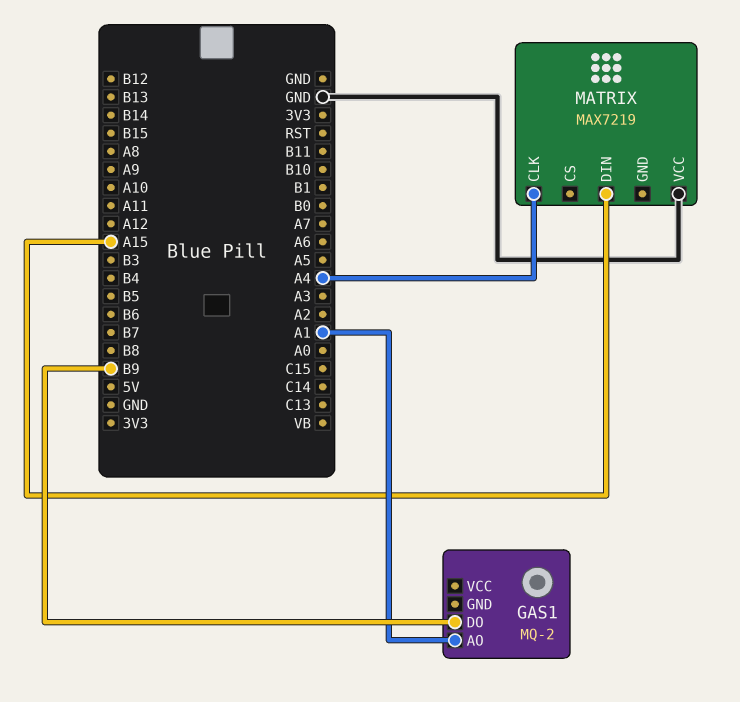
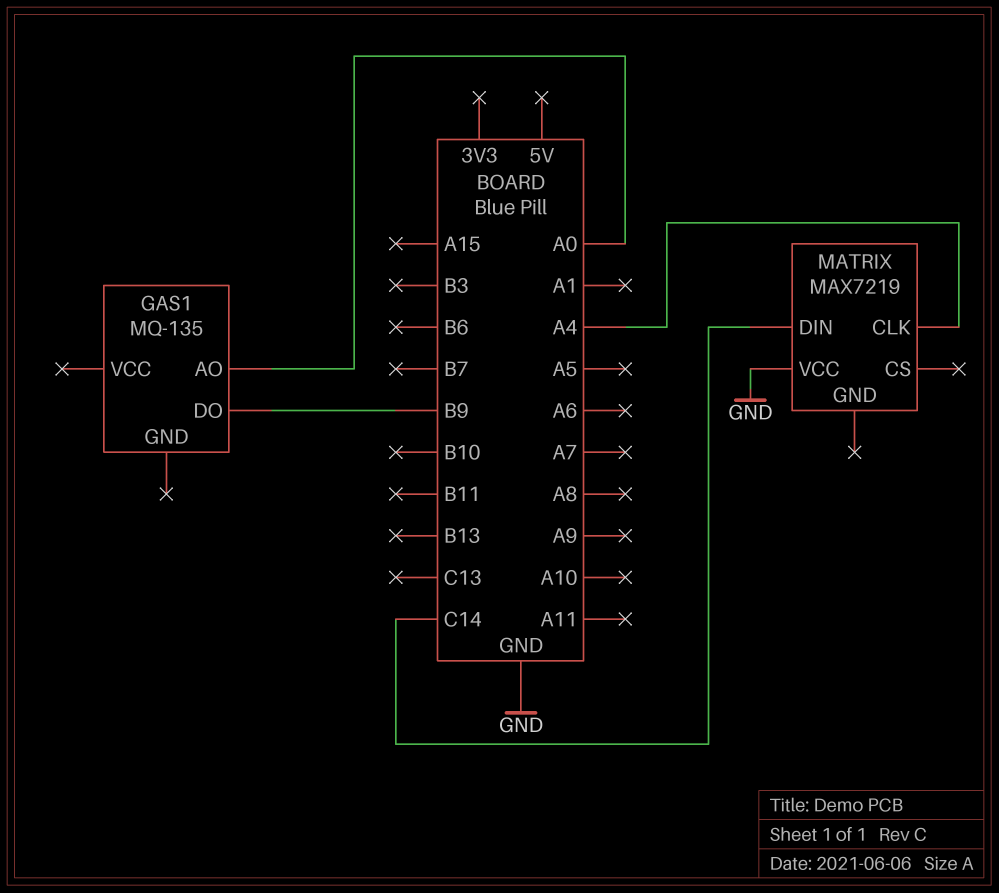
GAS1: MQ-2 -> MQ-135
GAS1 pin AO: A1 -> A0
MATRIX pin DIN: A15 -> C14

